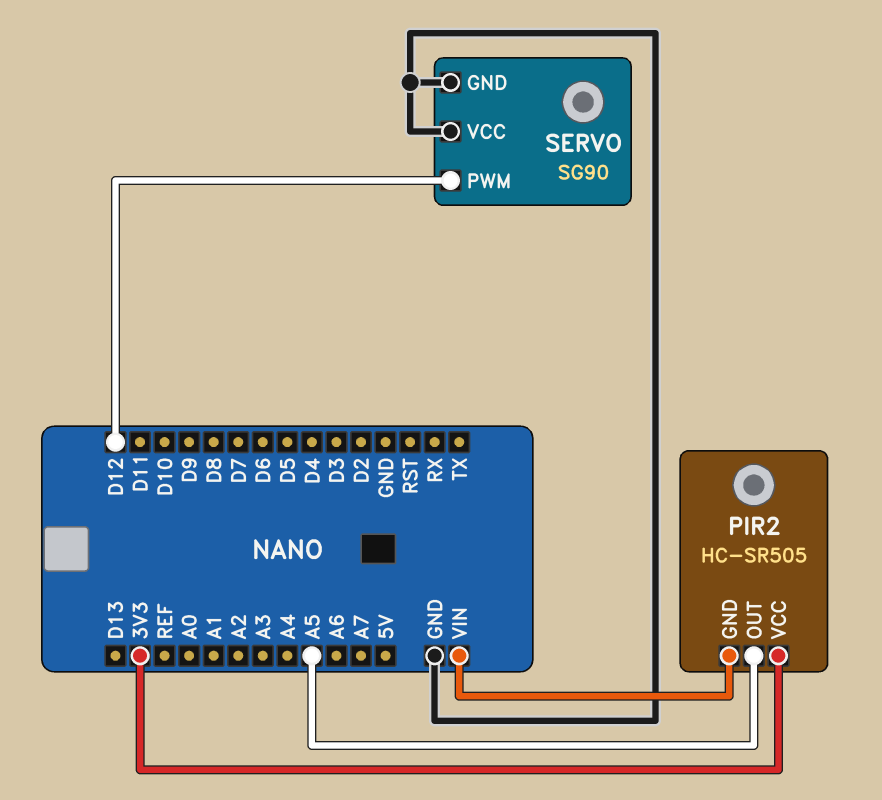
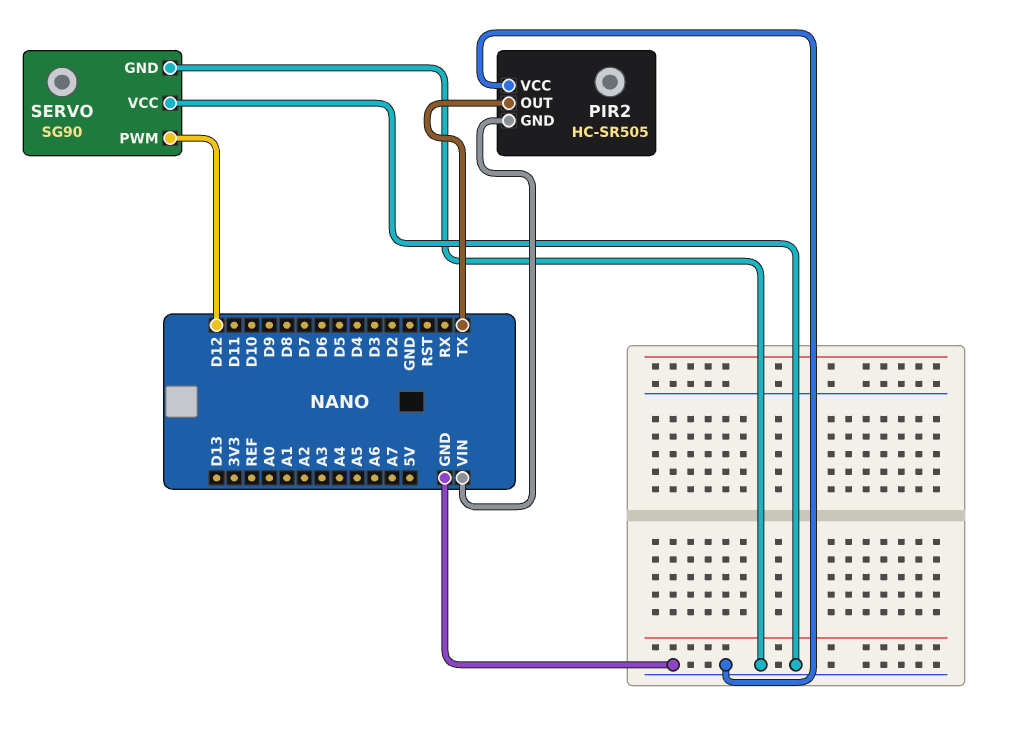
PIR2 pin OUT: A5 -> TX
PIR2 pin VCC: 3V3 -> GND

